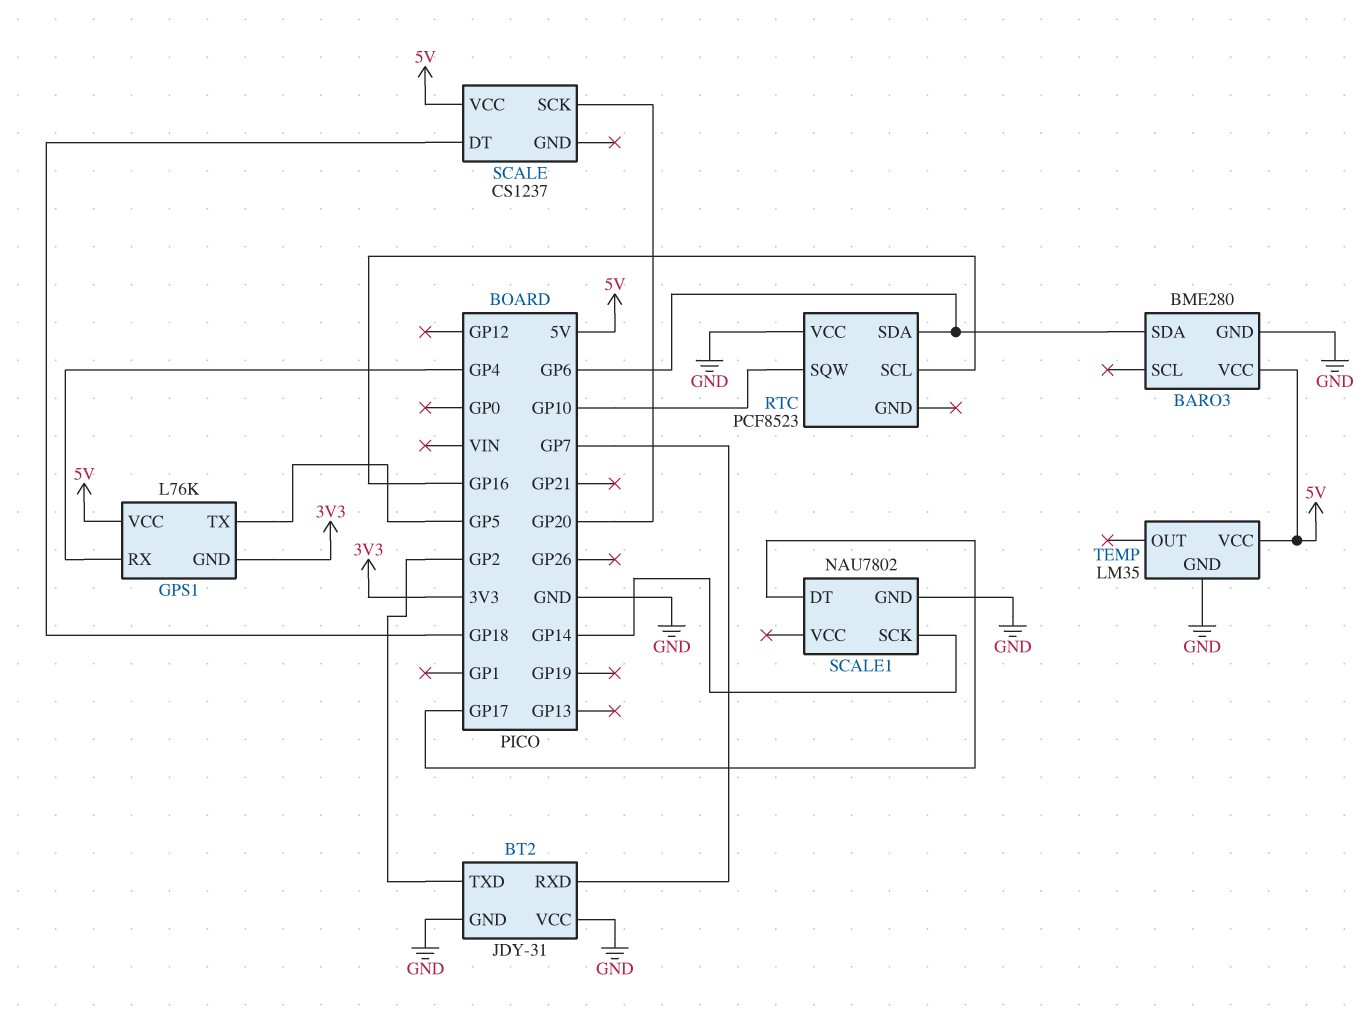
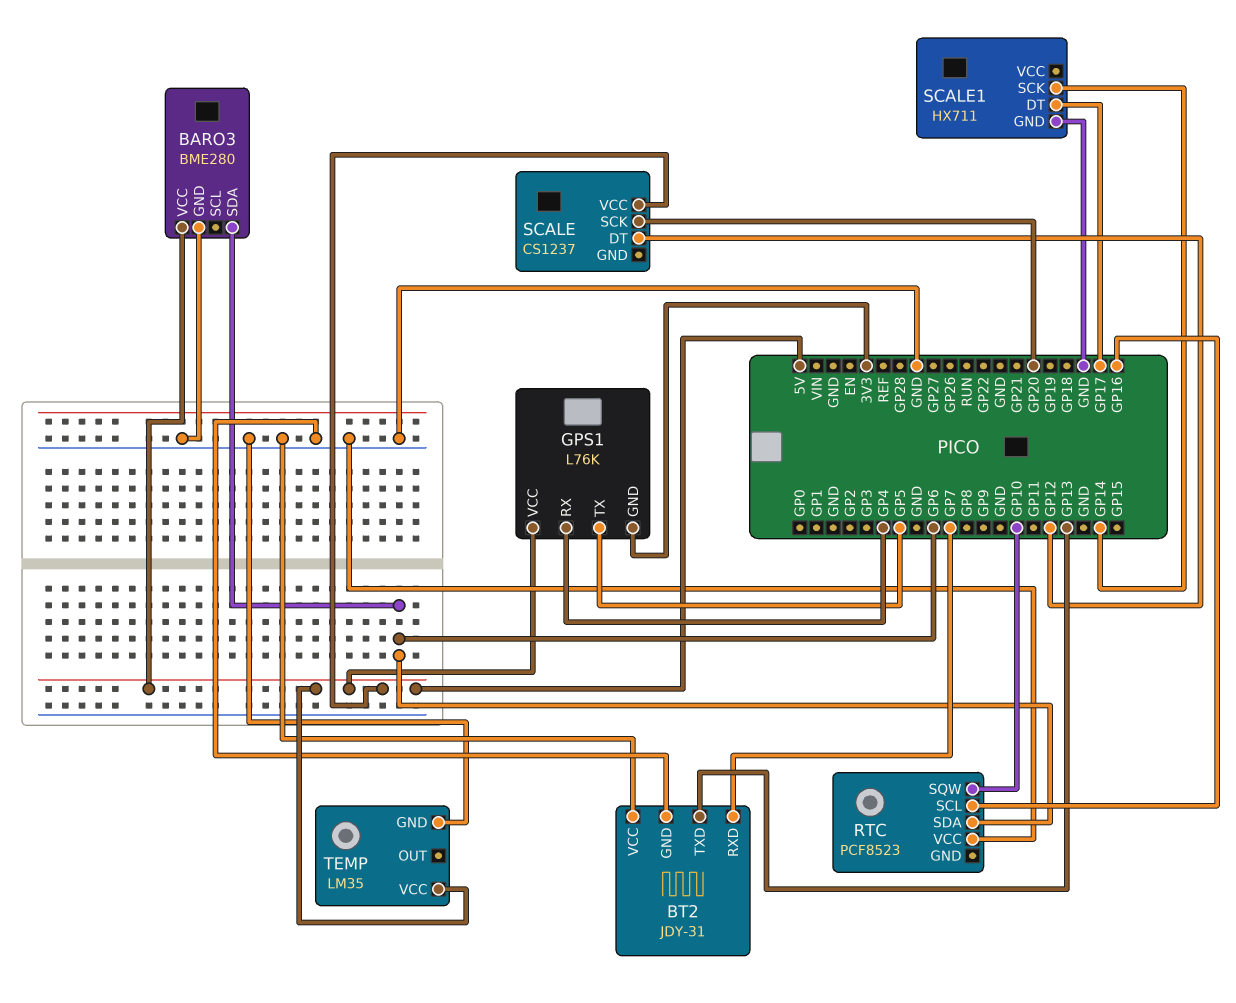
BT2 pin TXD: GP2 -> GP13
SCALE pin DT: GP18 -> GP12
SCALE1: NAU7802 -> HX711

